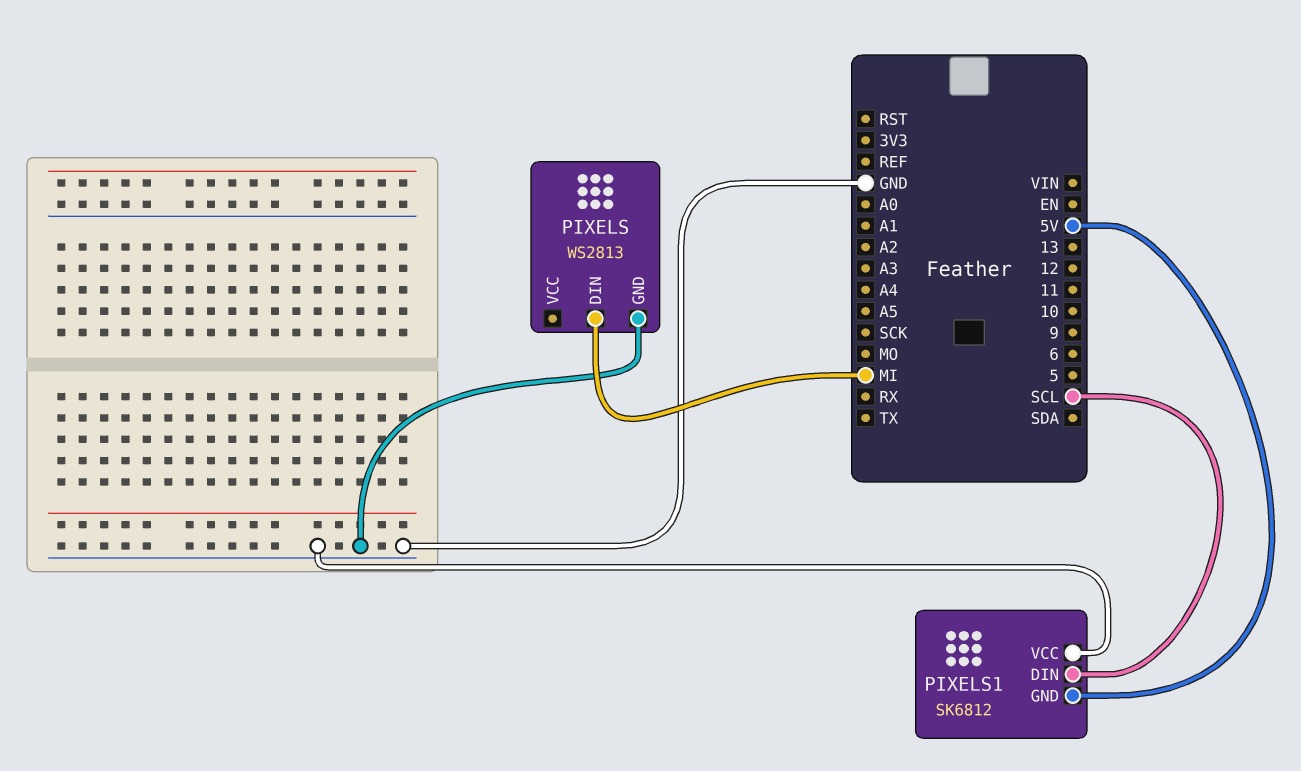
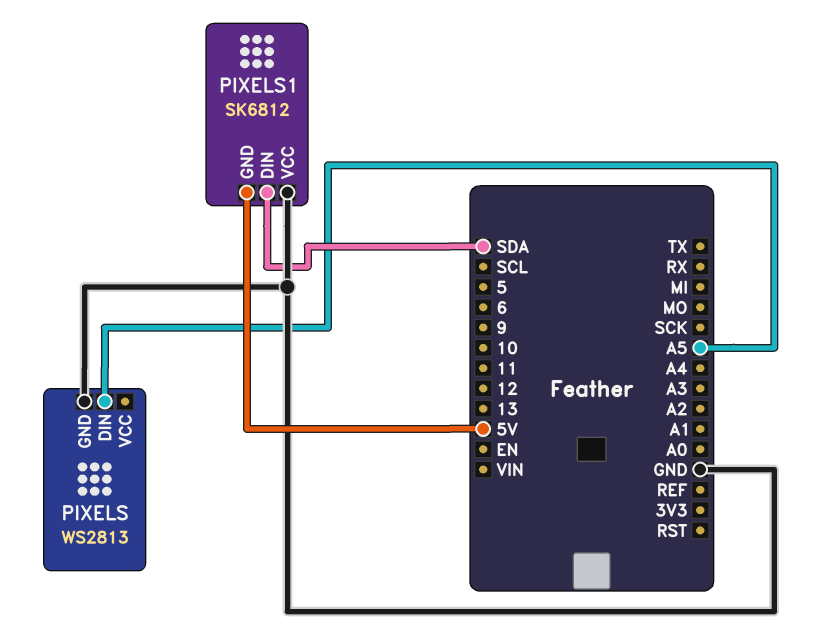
PIXELS pin DIN: MI -> A5
PIXELS1 pin DIN: SCL -> SDA

